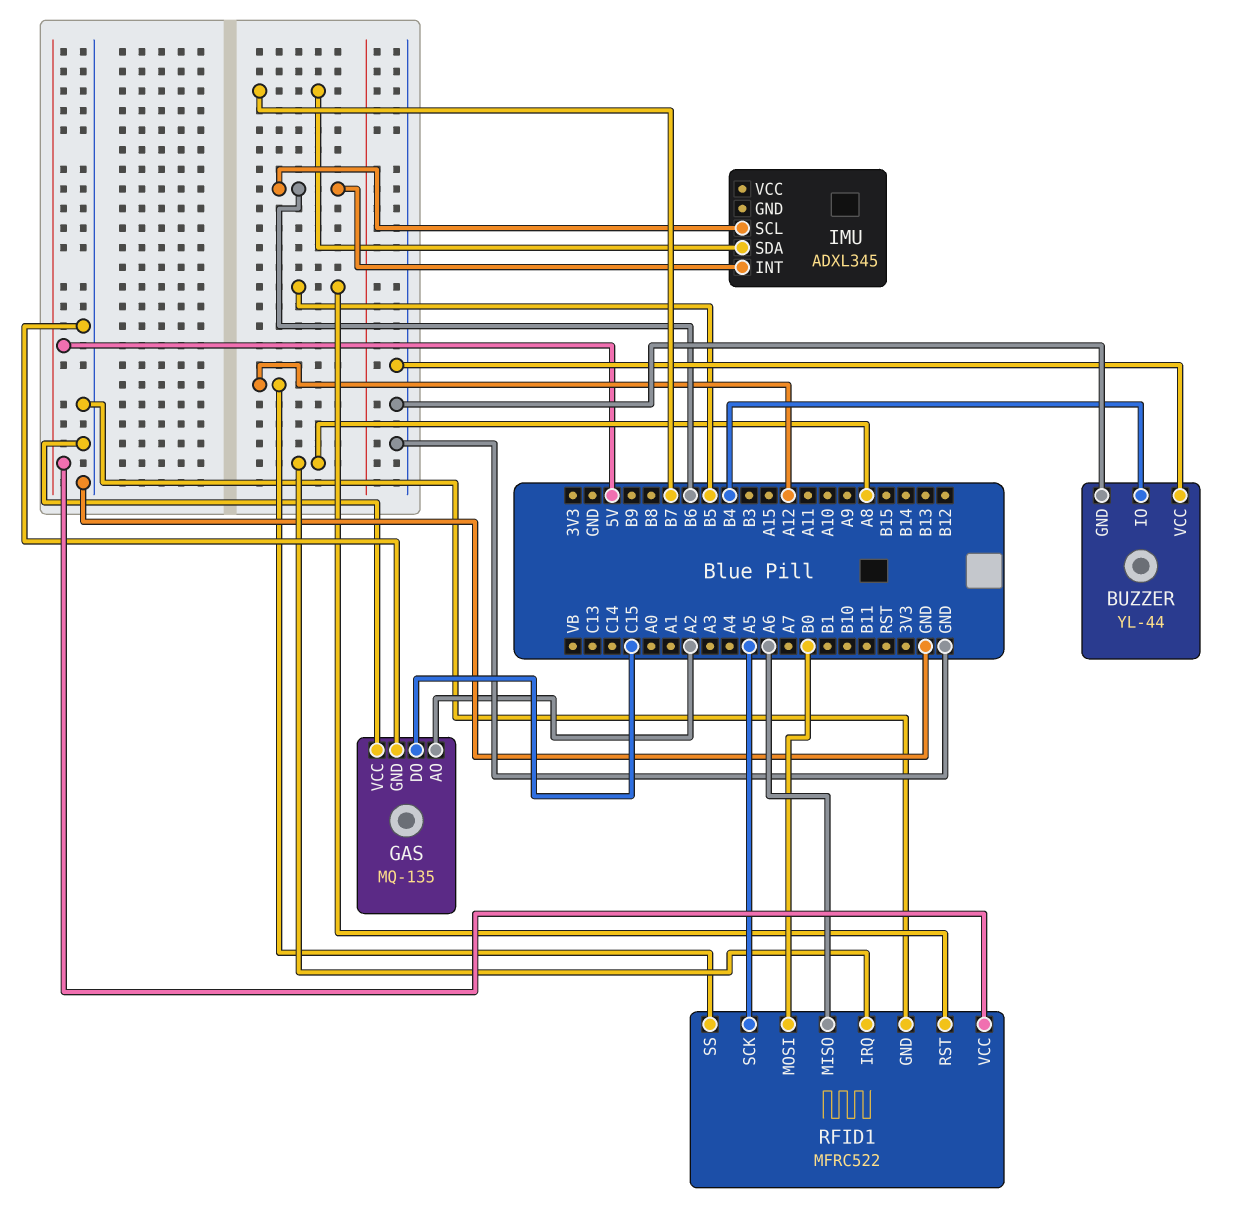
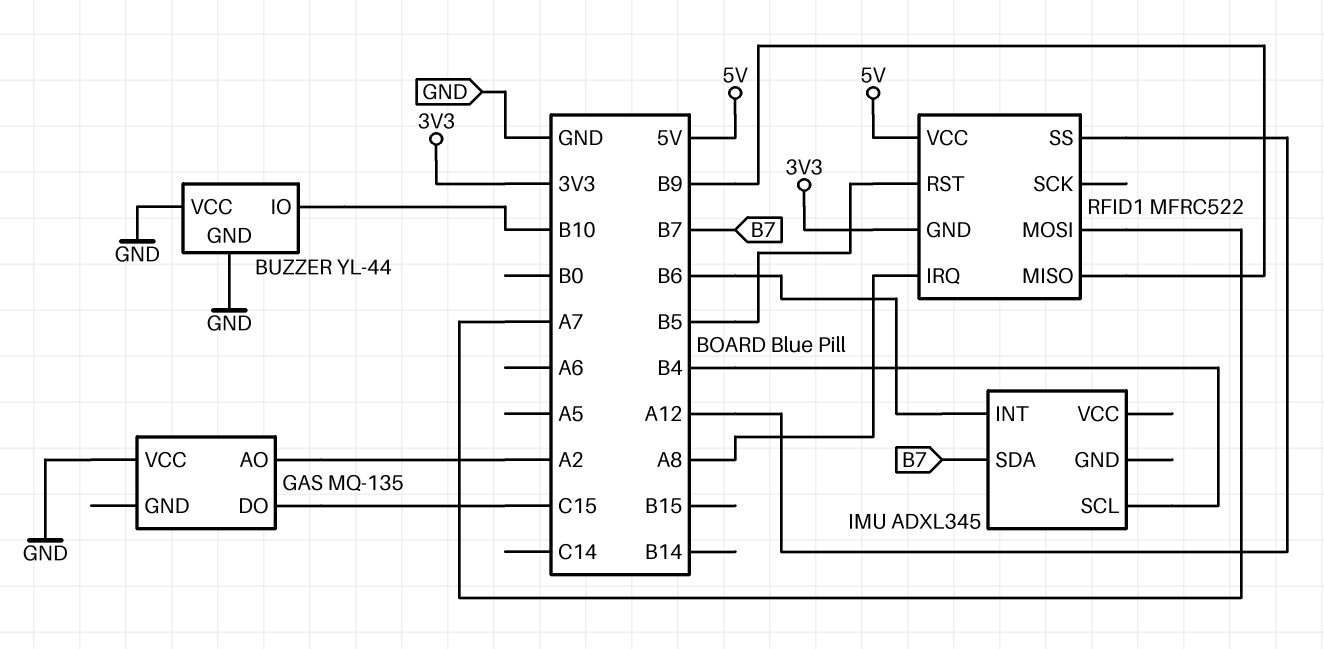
BUZZER pin IO: B4 -> B10
GAS pin GND: GND -> none
IMU pin SCL: B6 -> B4
RFID1 pin GND: GND -> 3V3
RFID1 pin MISO: A6 -> B9
RFID1 pin MOSI: B0 -> A7
RFID1 pin SCK: A5 -> none

